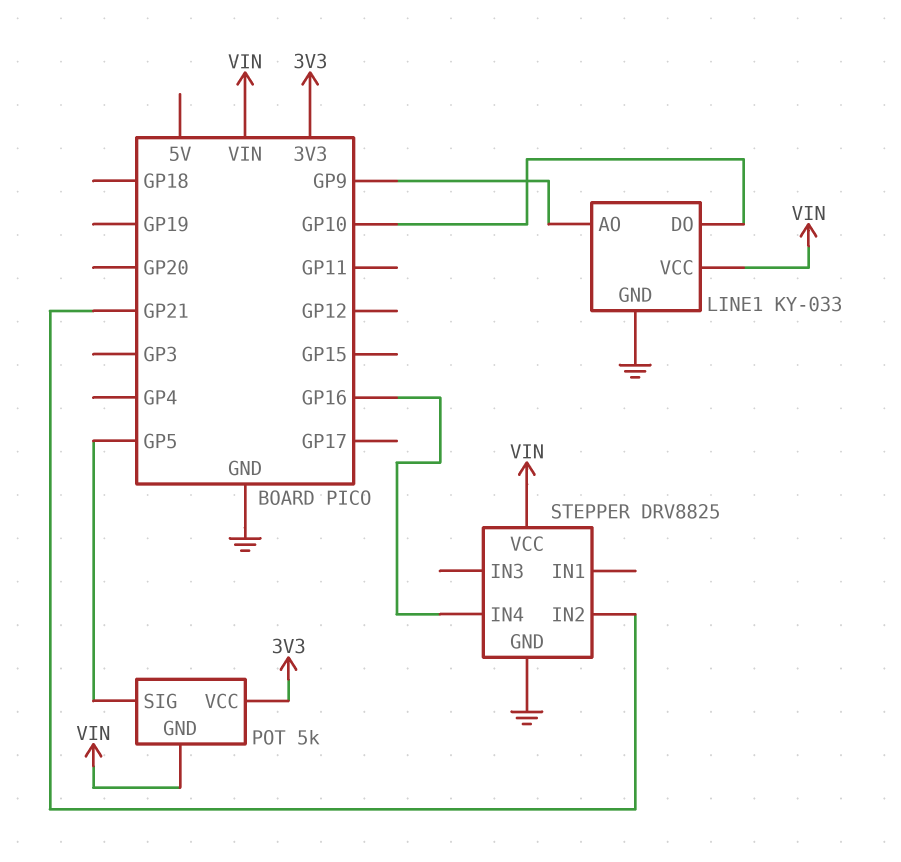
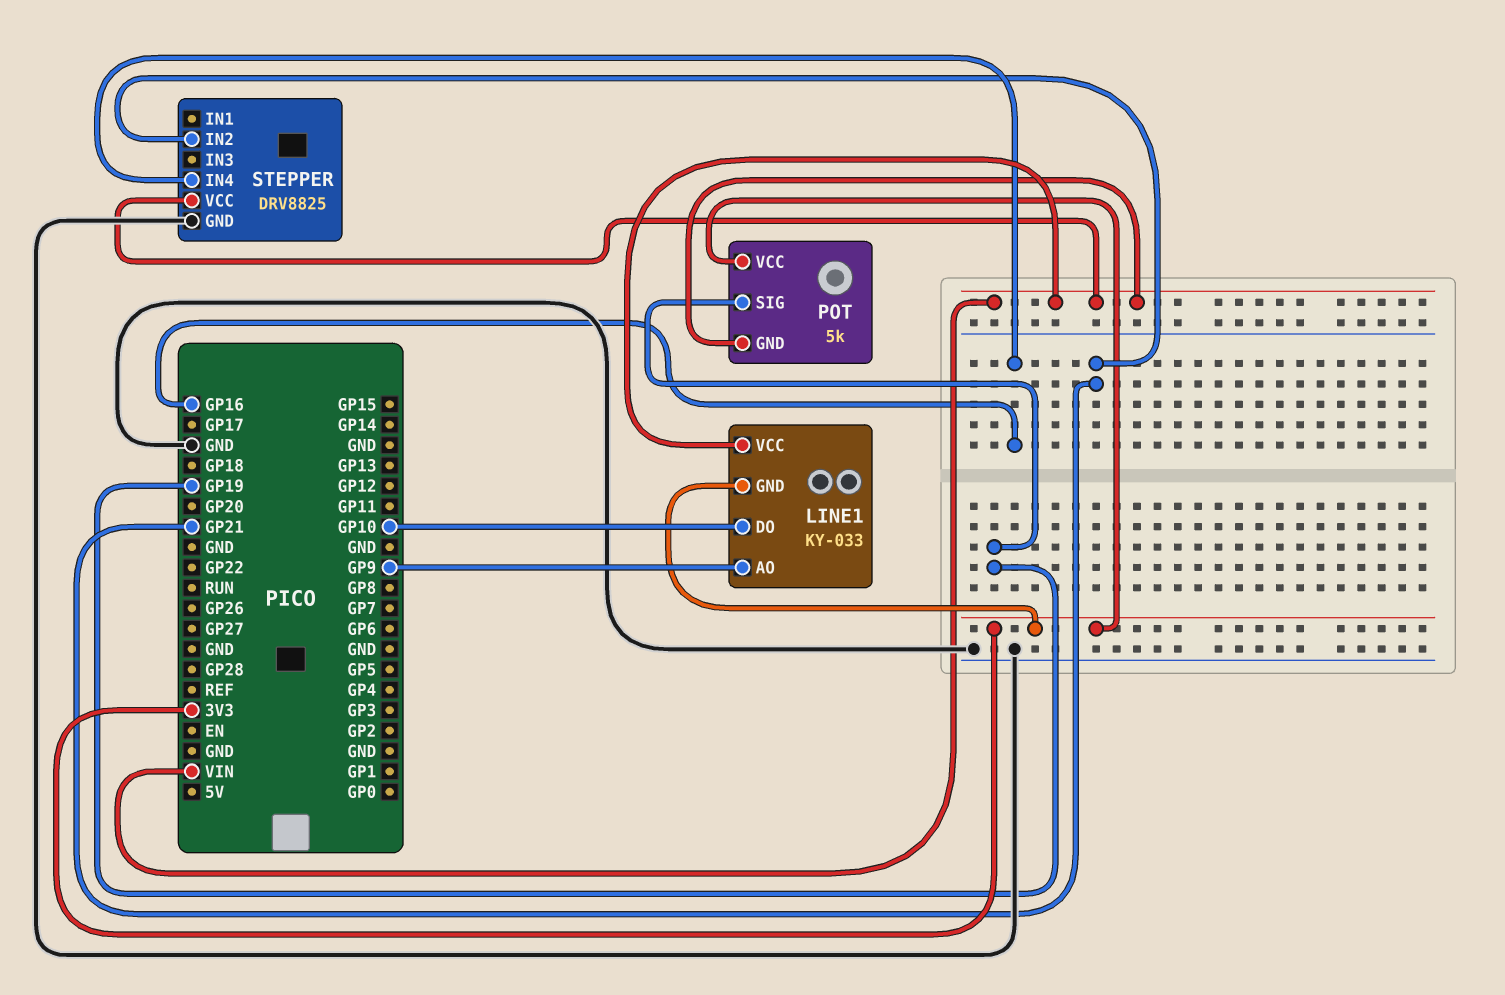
LINE1 pin GND: GND -> 3V3
POT pin SIG: GP5 -> GP19

